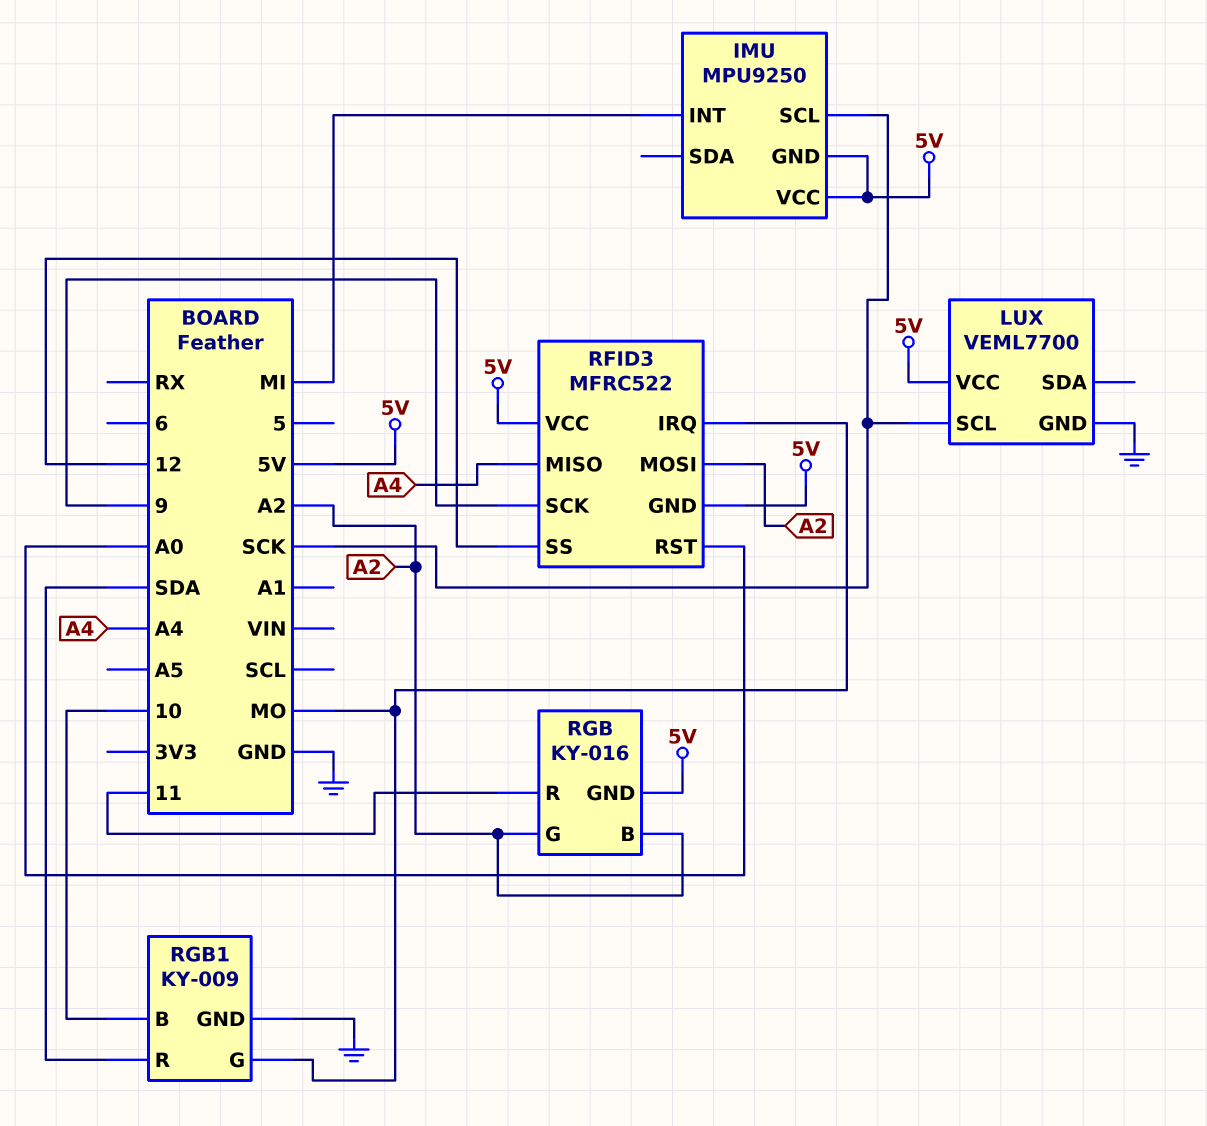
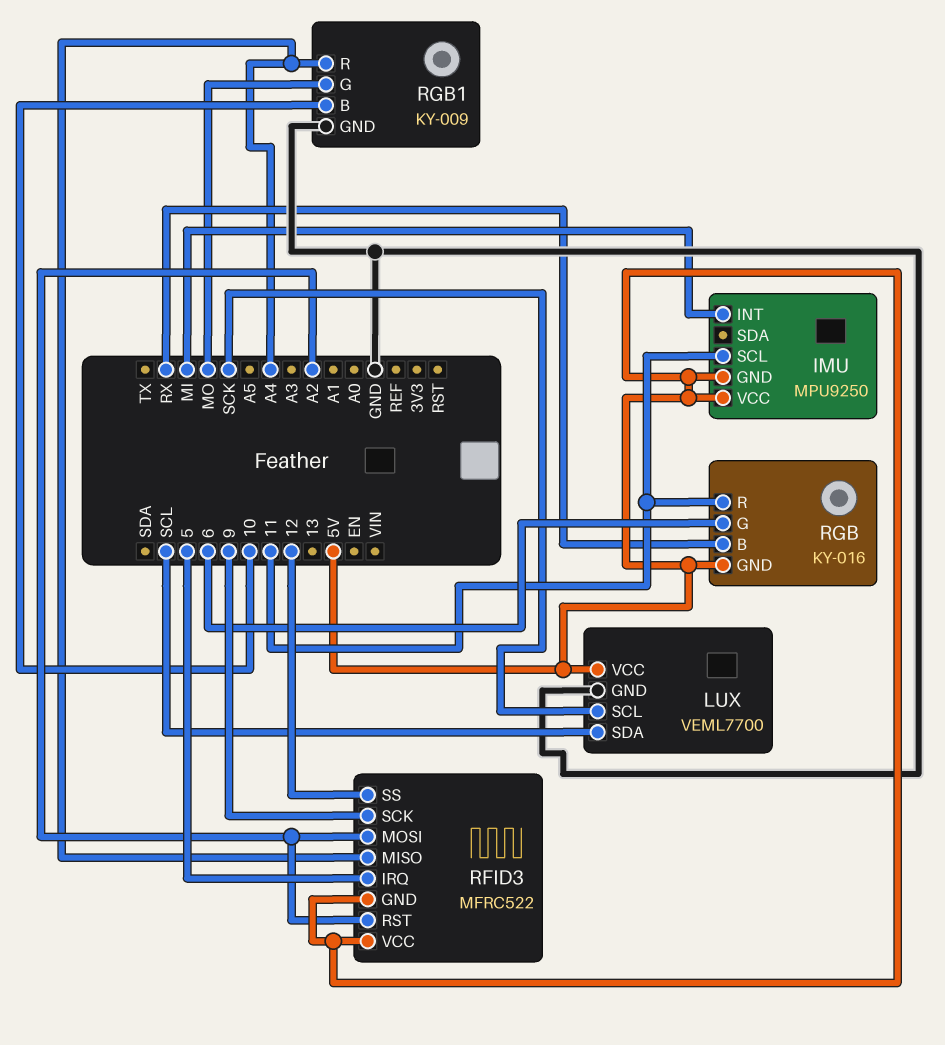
IMU pin SCL: SCK -> 11
LUX pin SDA: none -> SCL
RFID3 pin IRQ: MO -> 5
RFID3 pin RST: A0 -> A2
RGB pin B: A2 -> RX
RGB pin G: A2 -> 6
RGB1 pin R: SDA -> A4

